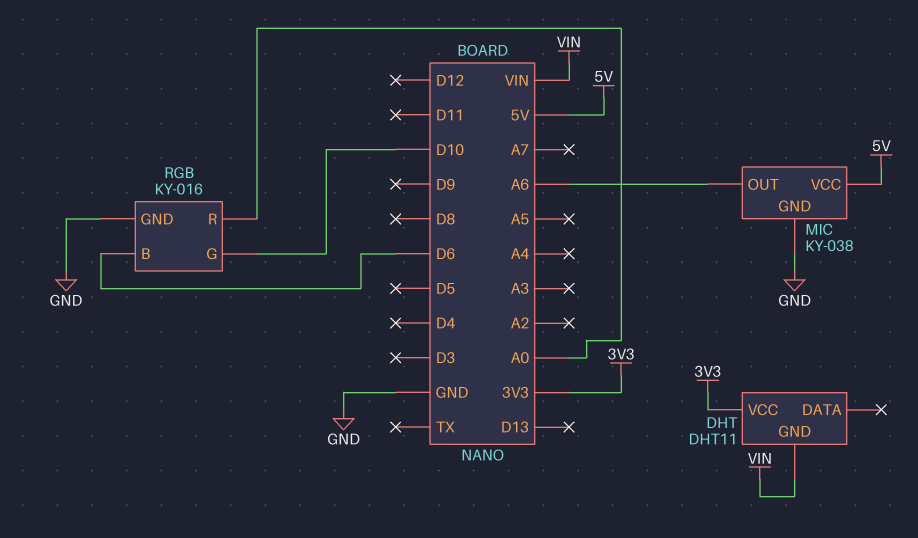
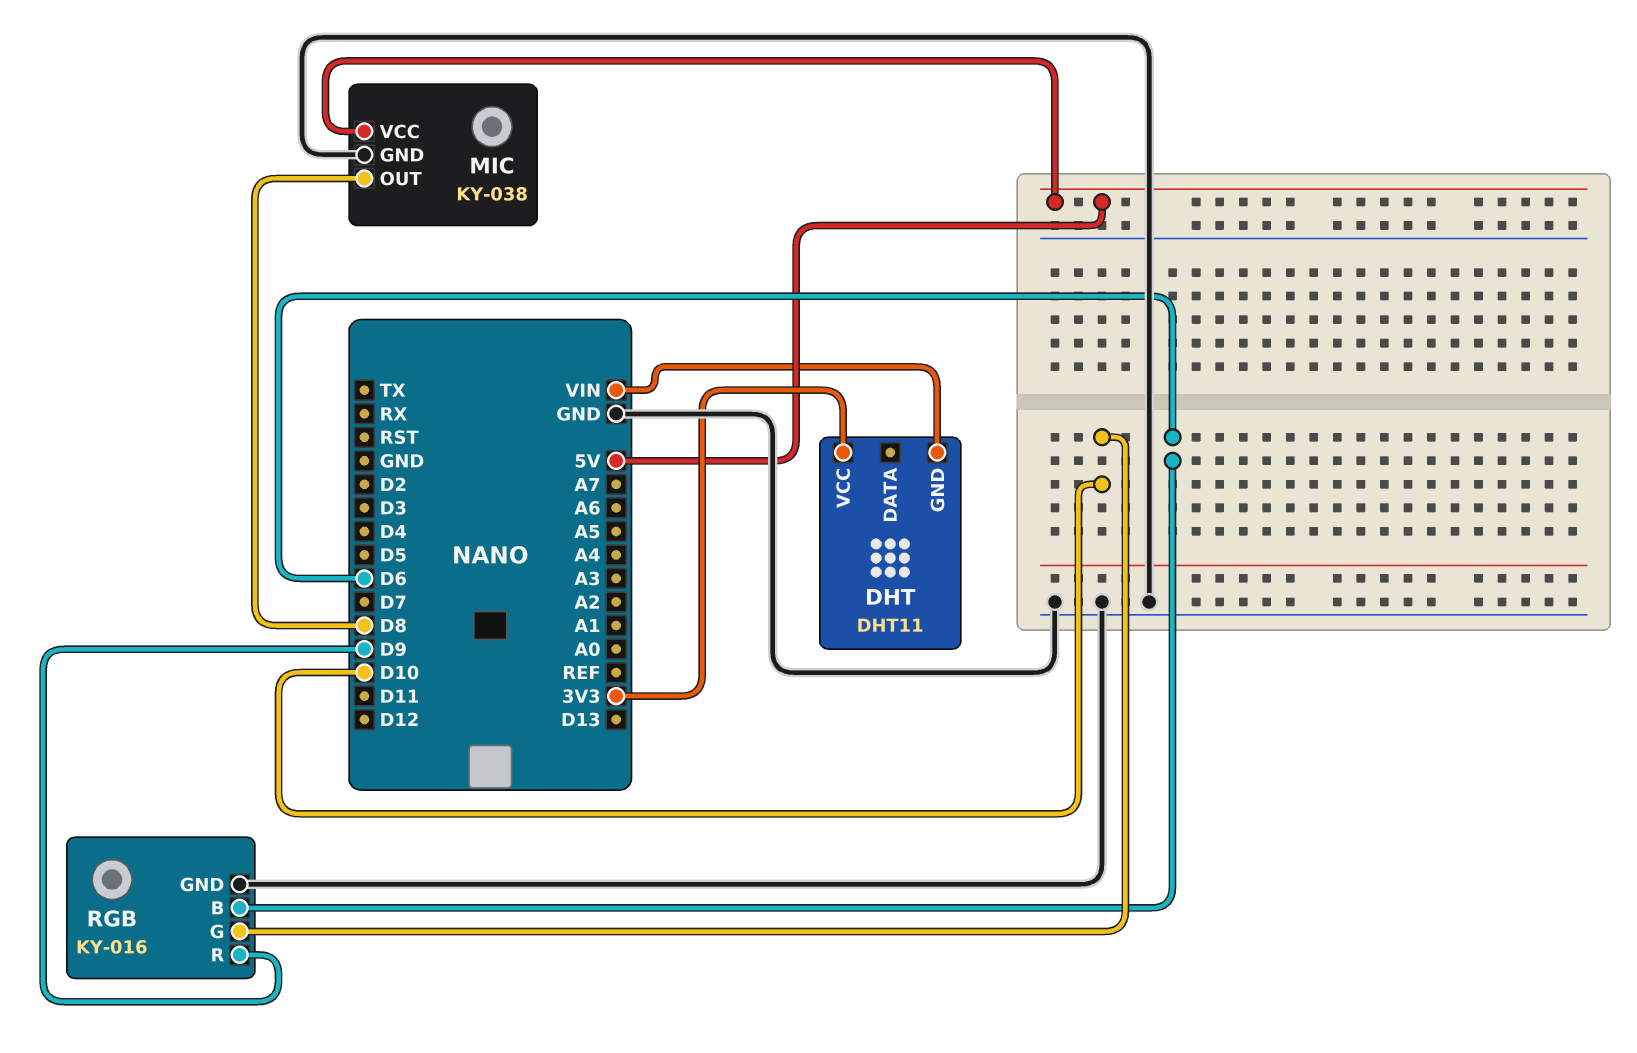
MIC pin OUT: A6 -> D8
RGB pin R: A0 -> D9

